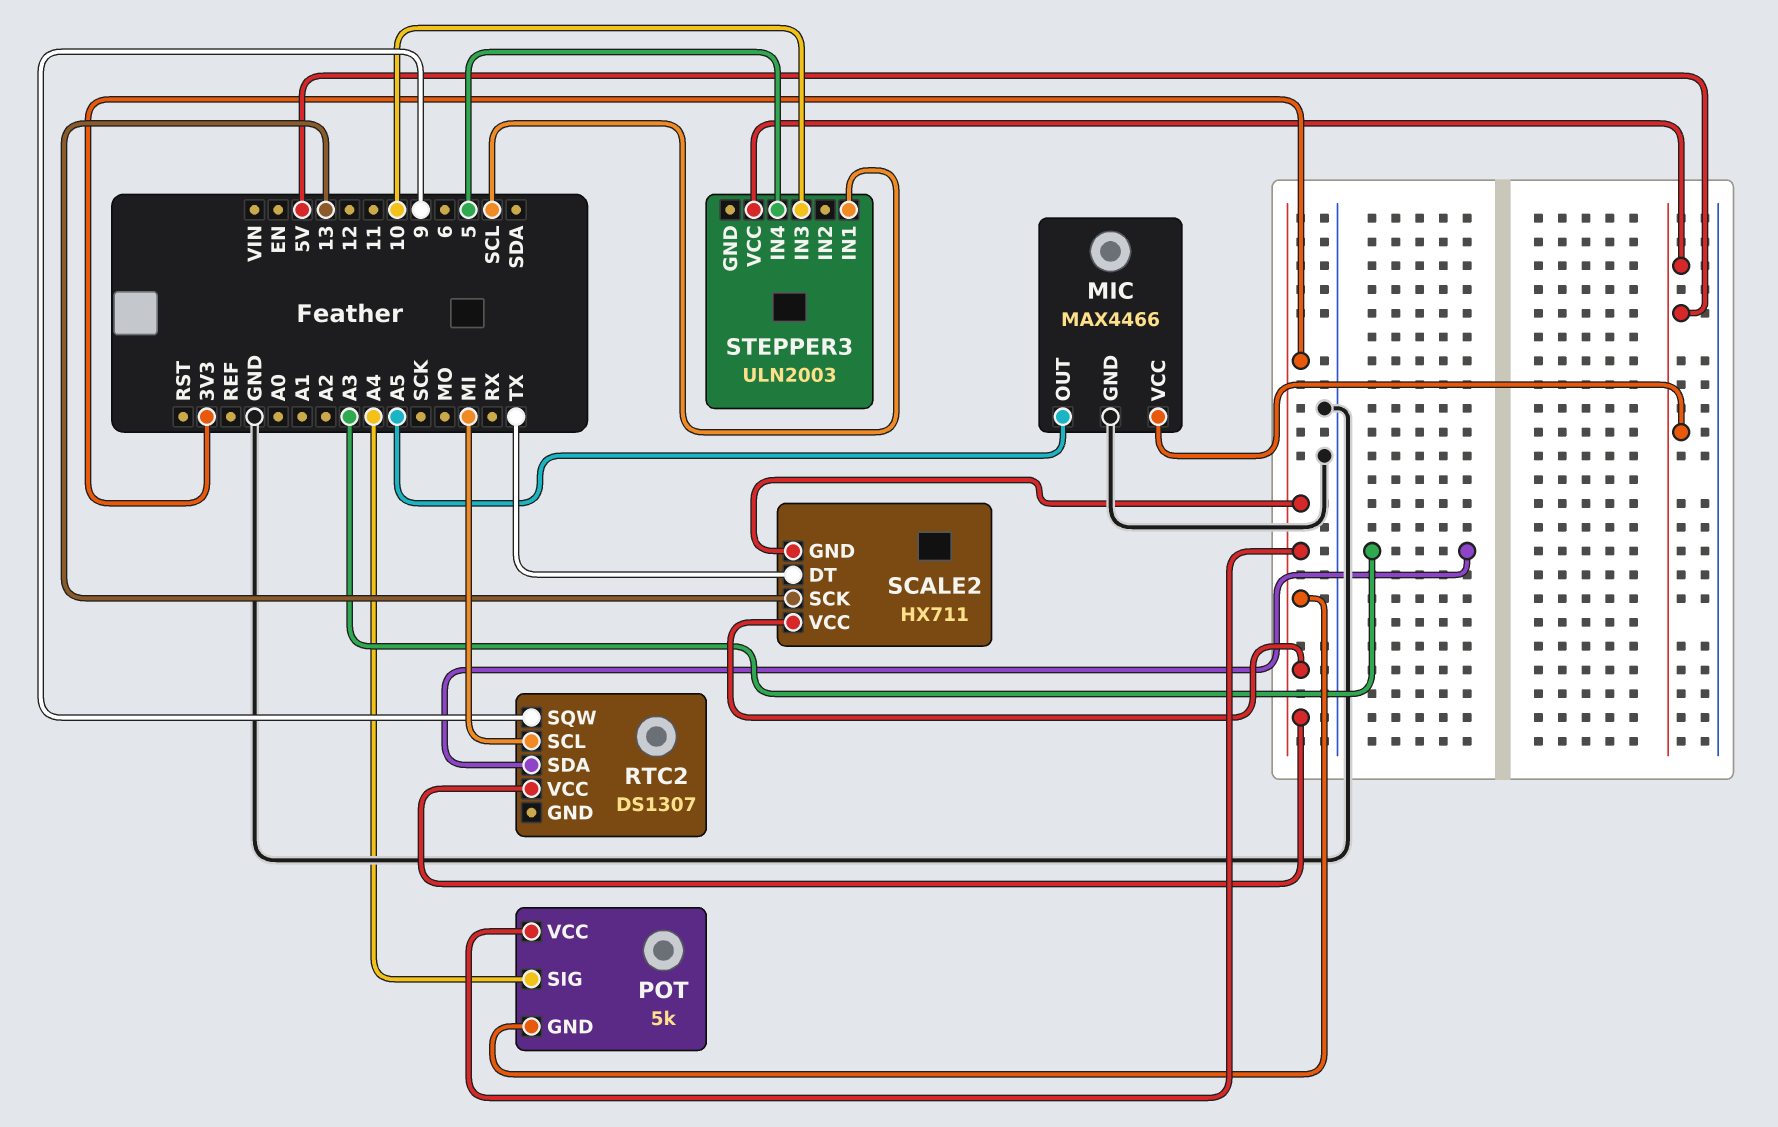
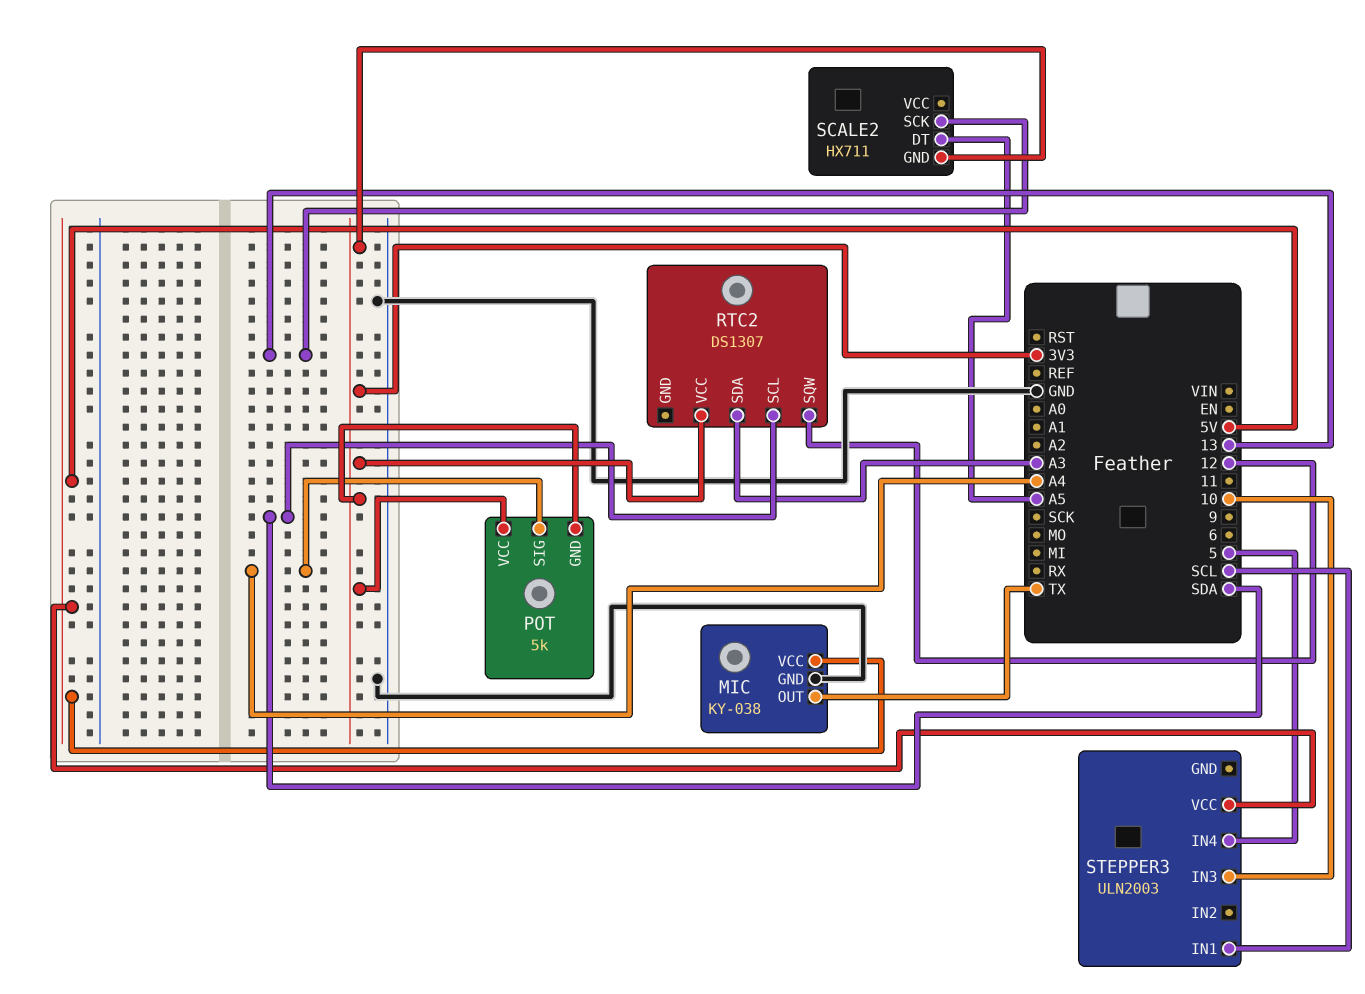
MIC: MAX4466 -> KY-038
MIC pin OUT: A5 -> TX
RTC2 pin SCL: MI -> SDA
RTC2 pin SQW: 9 -> 12
SCALE2 pin DT: TX -> A5
SCALE2 pin VCC: 3V3 -> none

